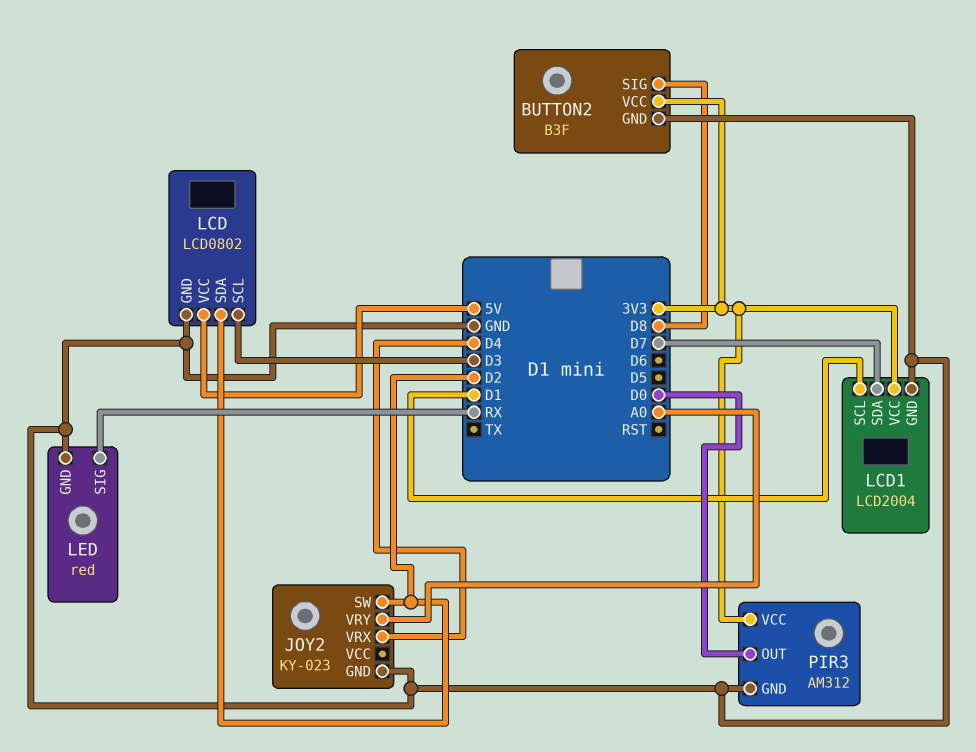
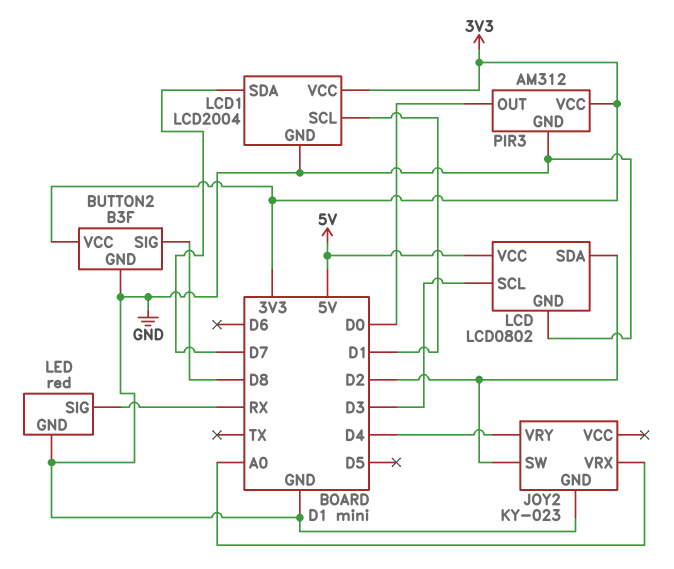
JOY2 pin VRX: D4 -> A0
JOY2 pin VRY: A0 -> D4

